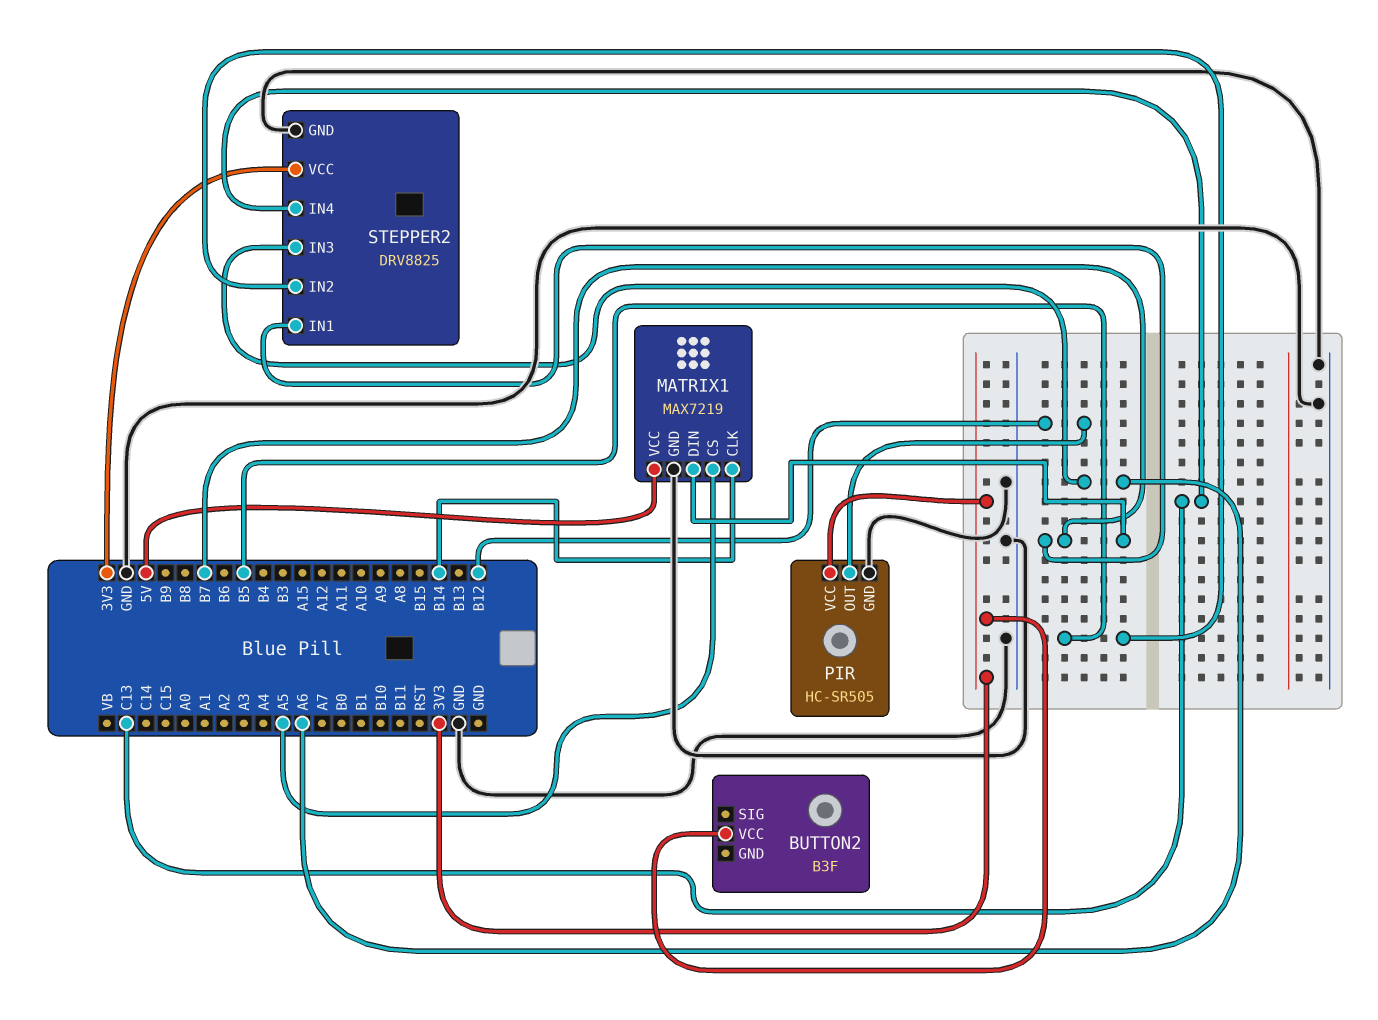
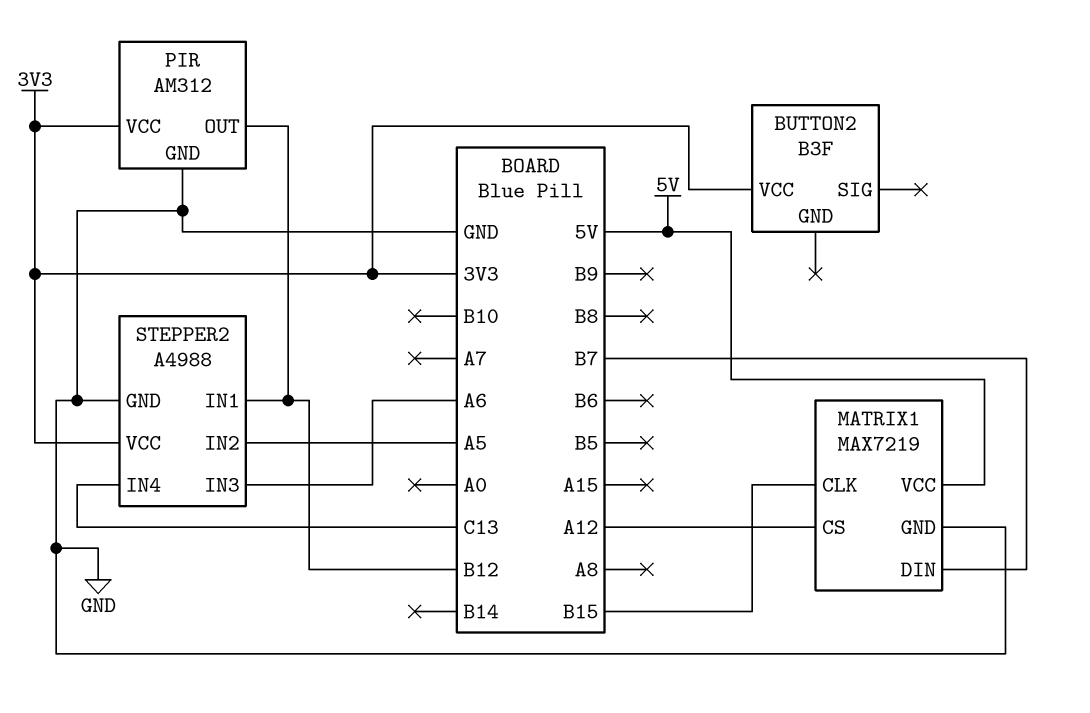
MATRIX1 pin CLK: B14 -> B15
MATRIX1 pin CS: A5 -> A12
PIR: HC-SR505 -> AM312
STEPPER2: DRV8825 -> A4988
STEPPER2 pin IN1: B7 -> B12
STEPPER2 pin IN2: B5 -> A5

